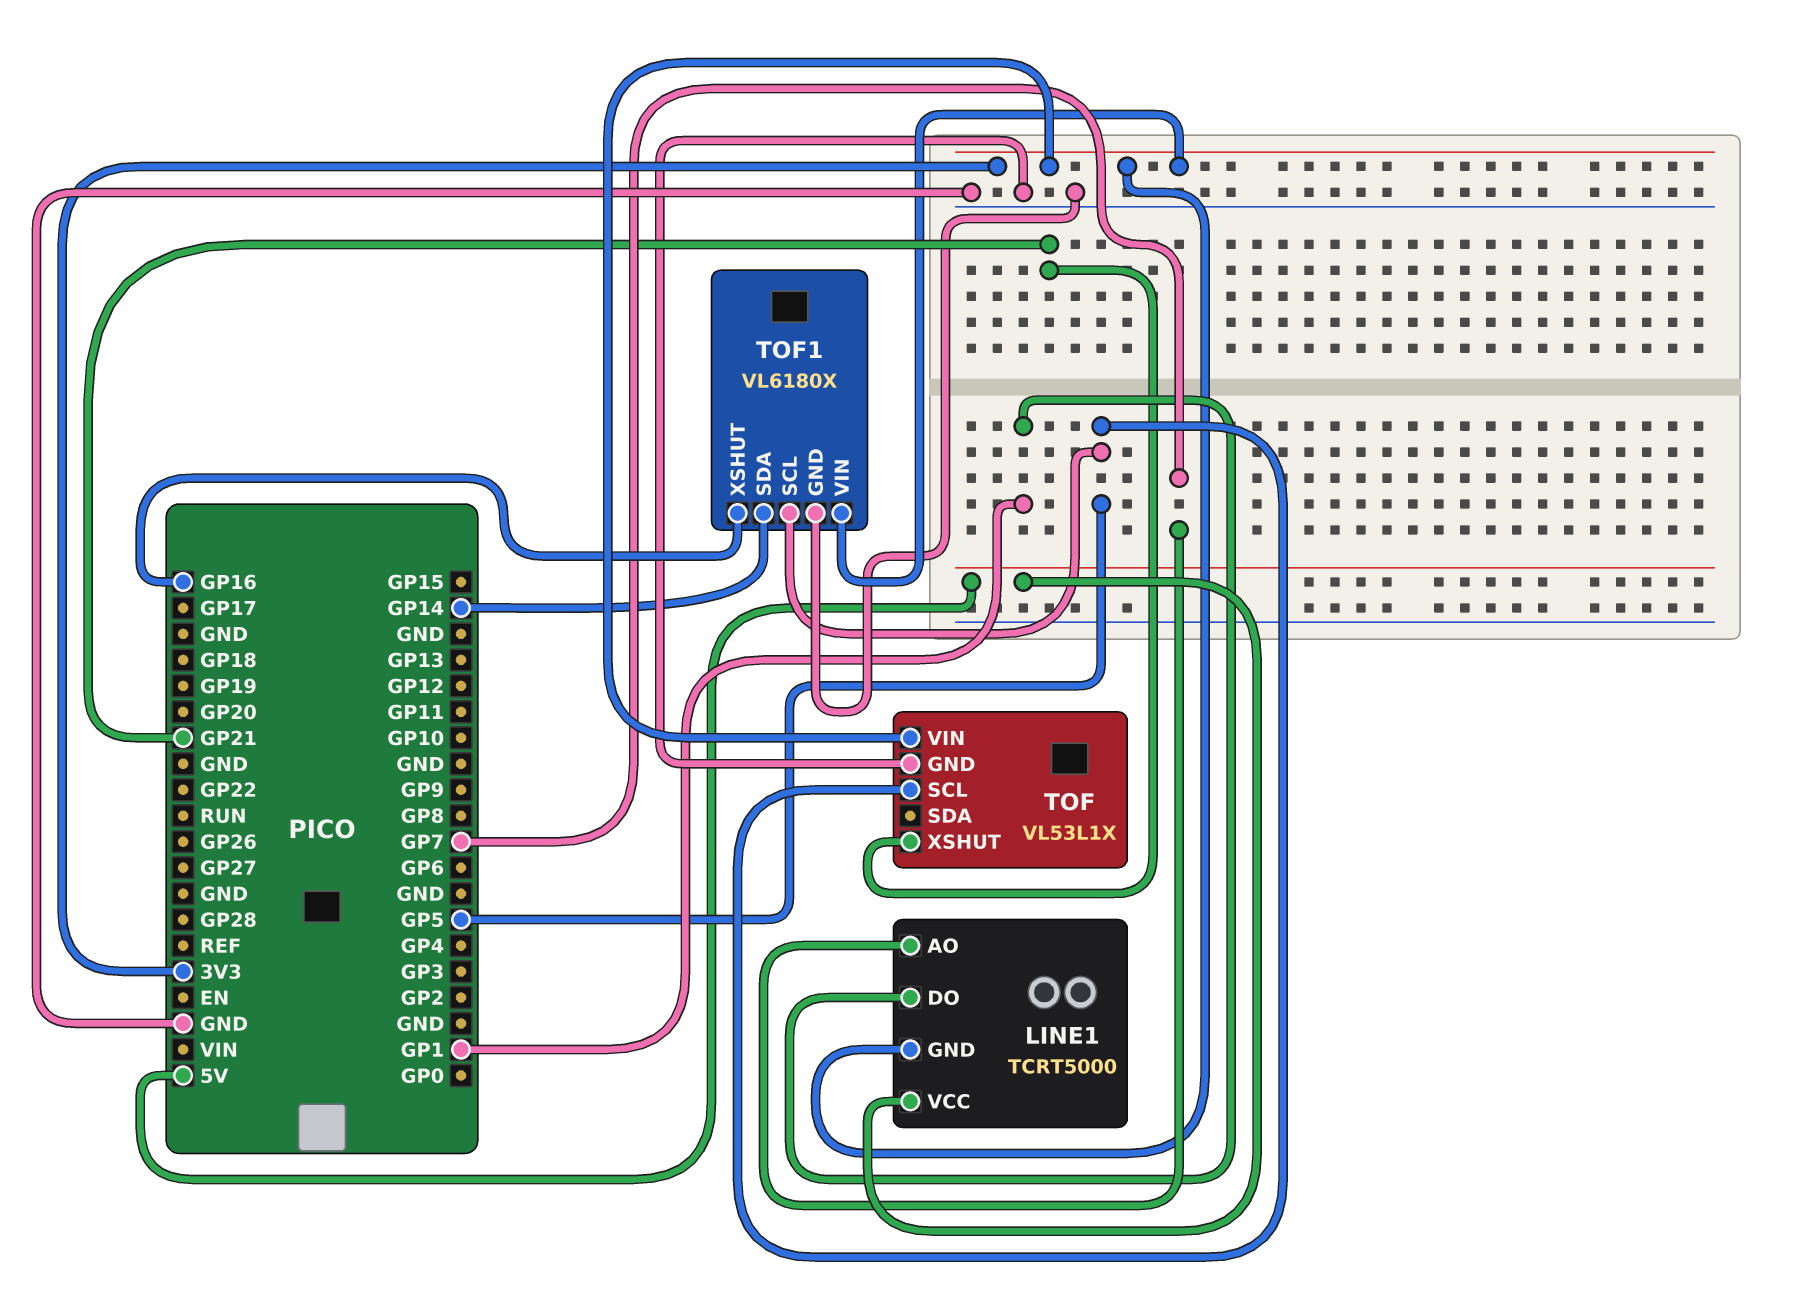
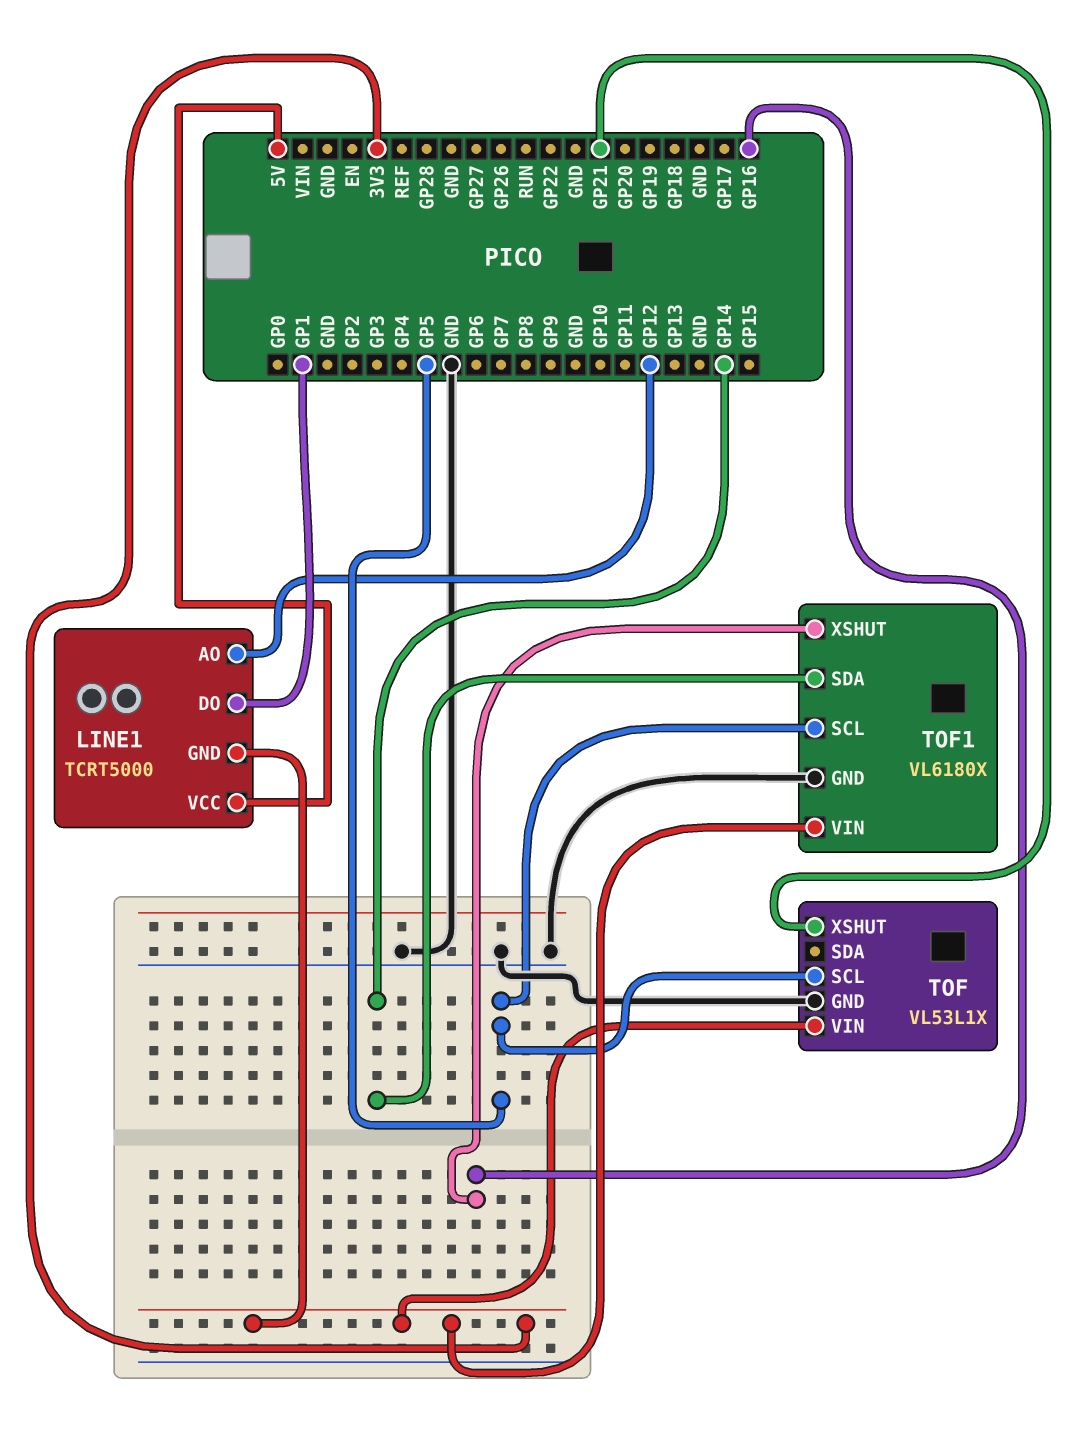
LINE1 pin AO: GP7 -> GP12

